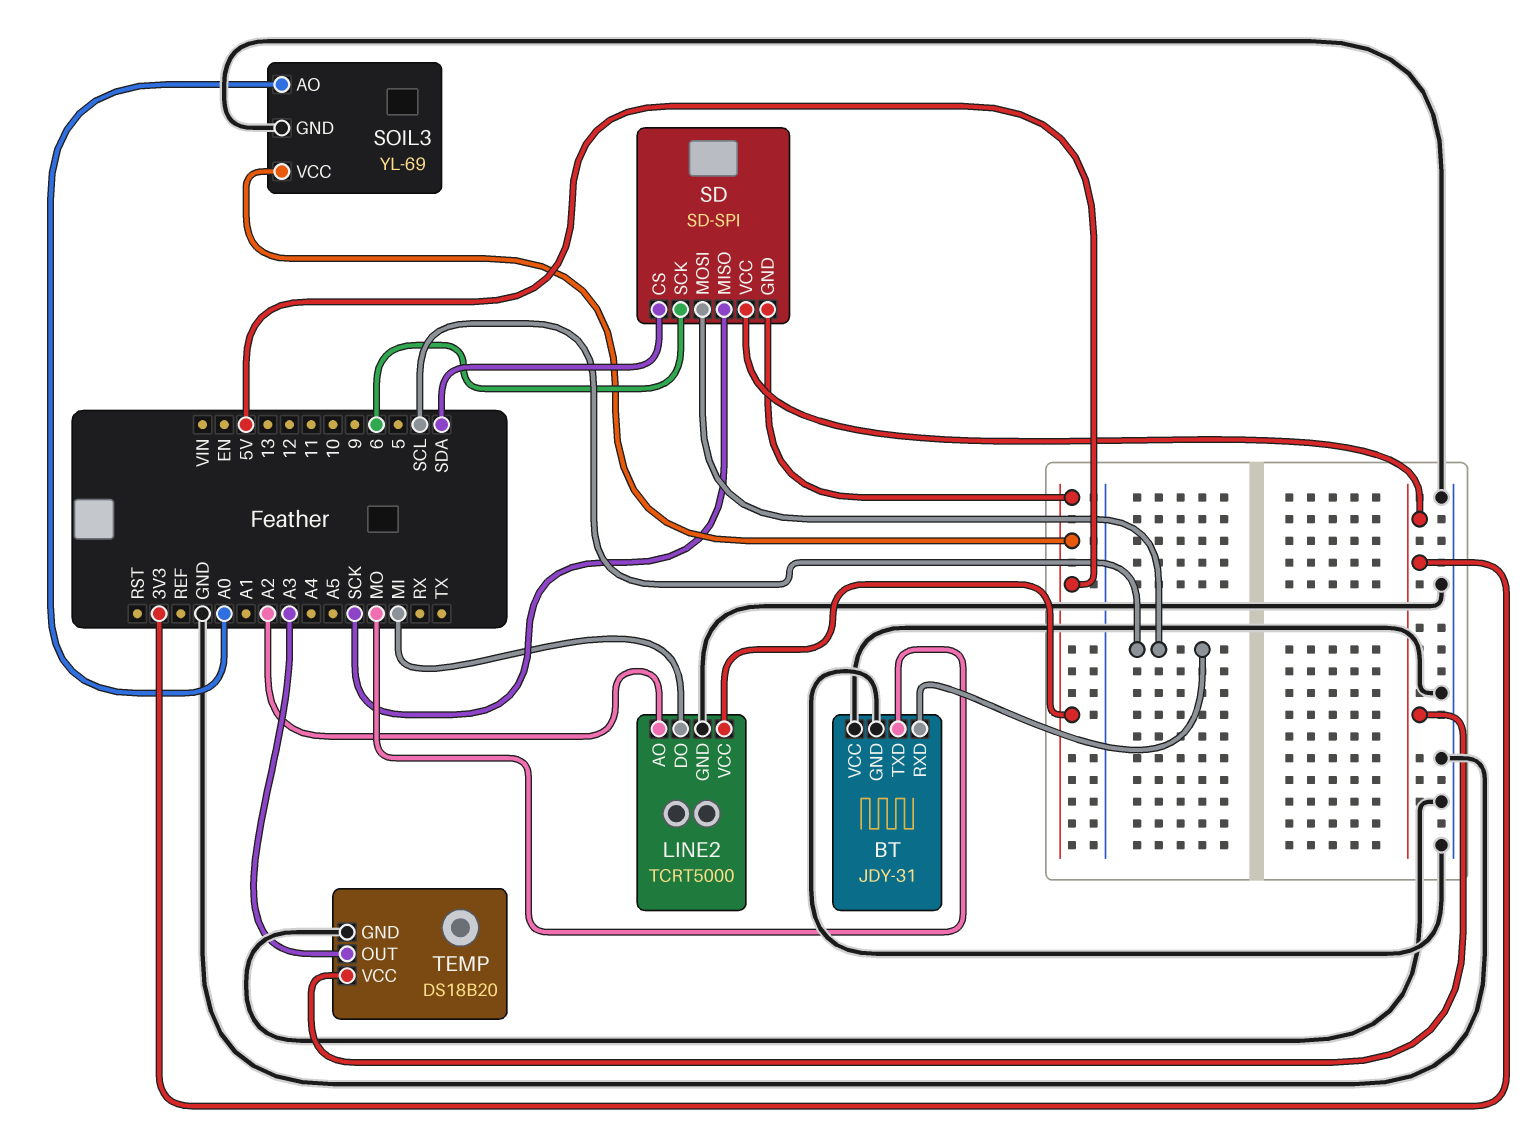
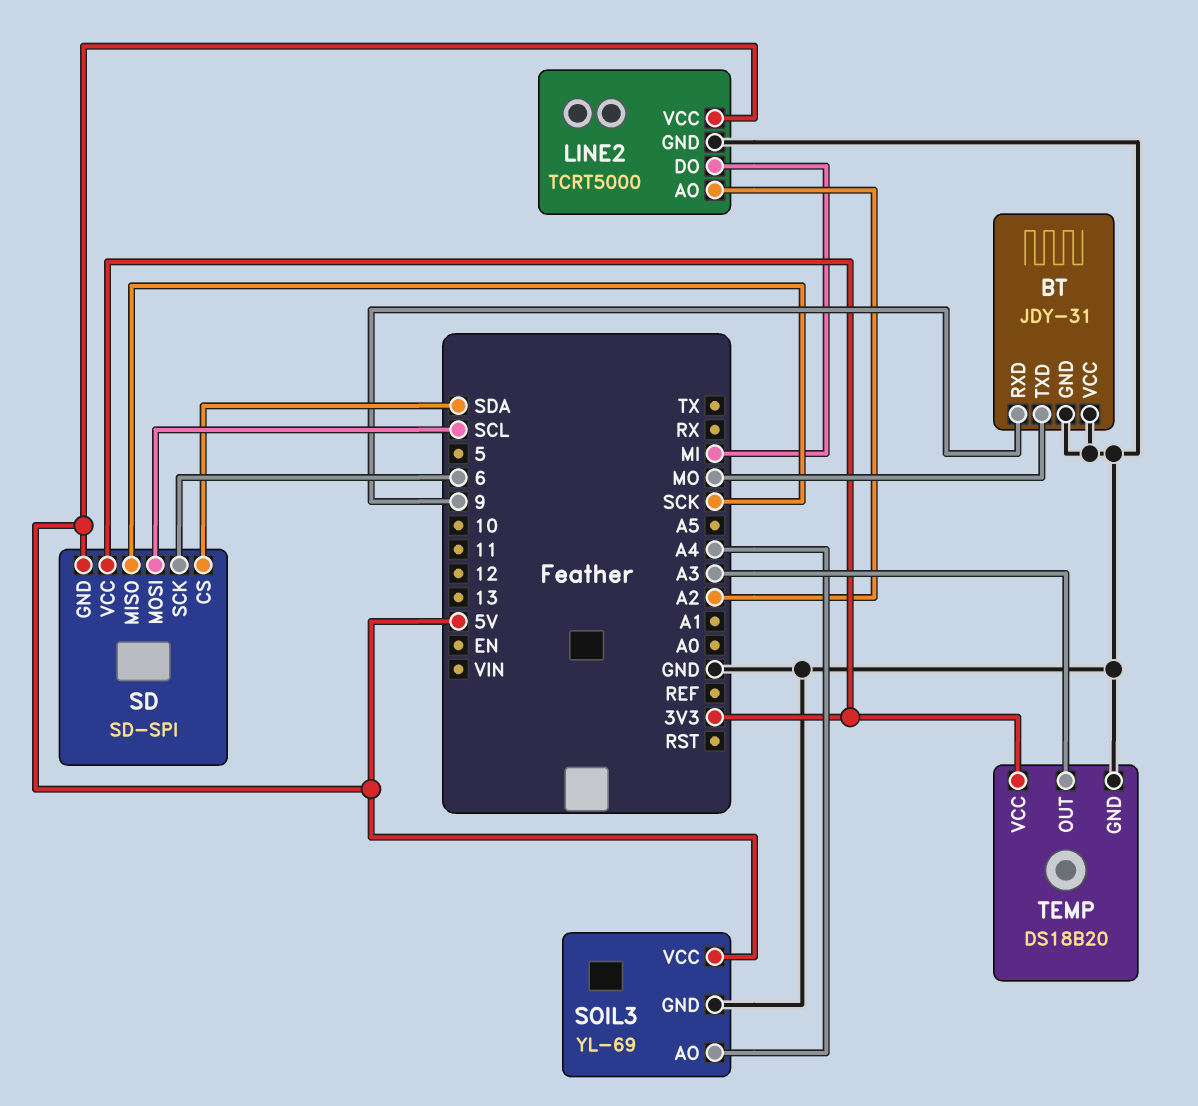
BT pin RXD: SCL -> 9
SOIL3 pin AO: A0 -> A4

